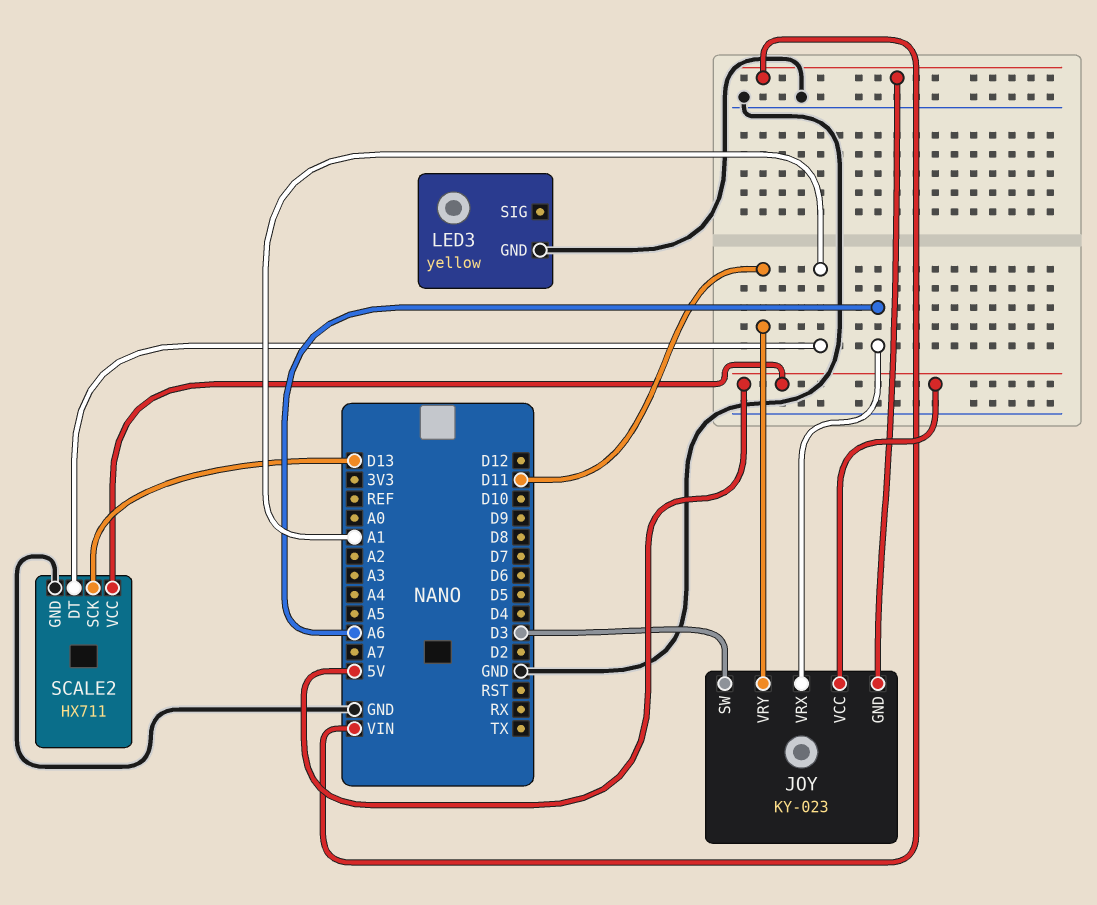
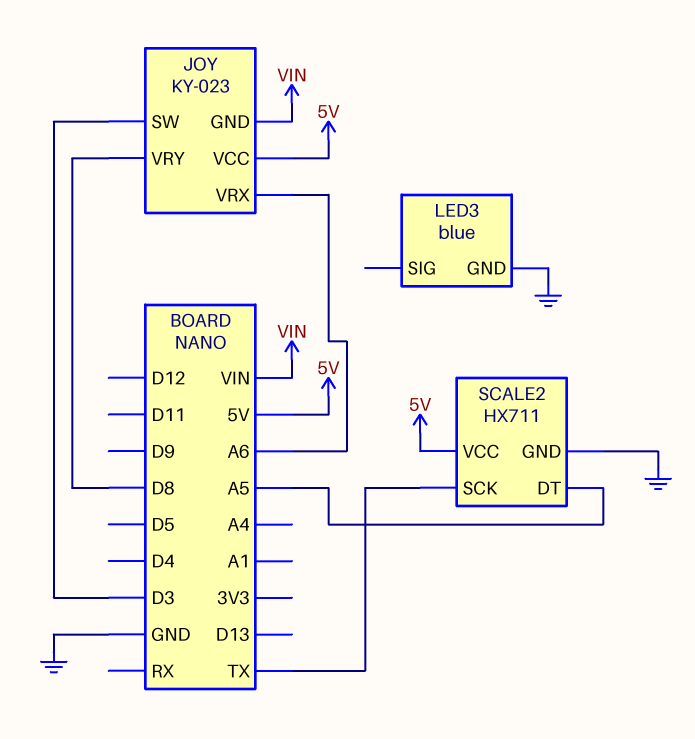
JOY pin VRY: D11 -> D8
LED3: yellow -> blue
SCALE2 pin DT: A1 -> A5
SCALE2 pin SCK: D13 -> TX

